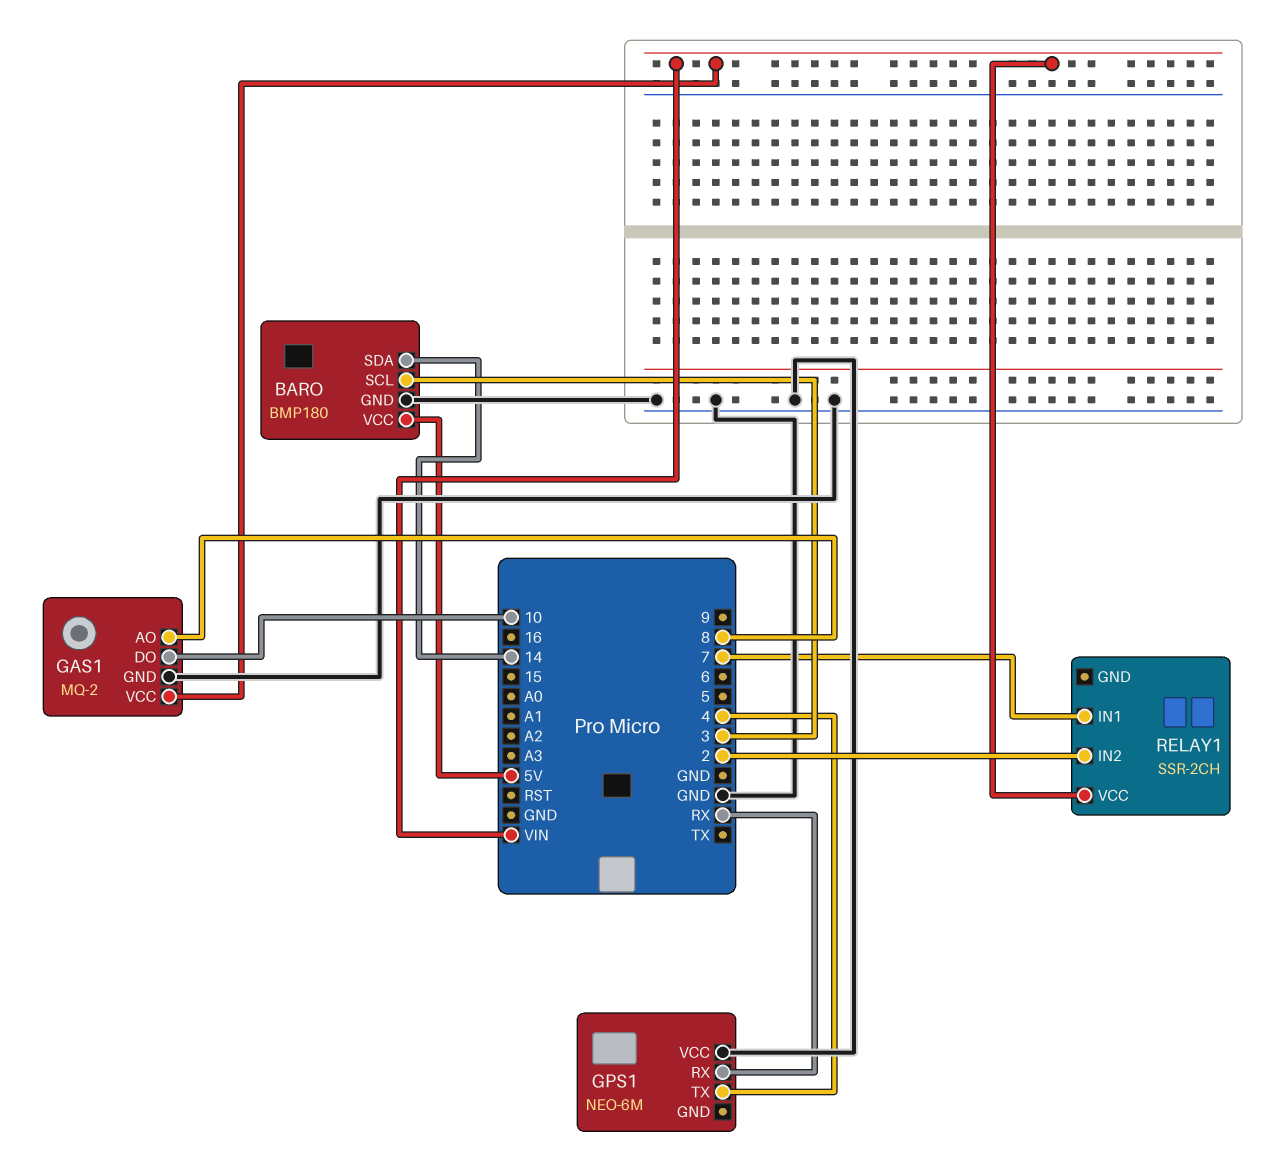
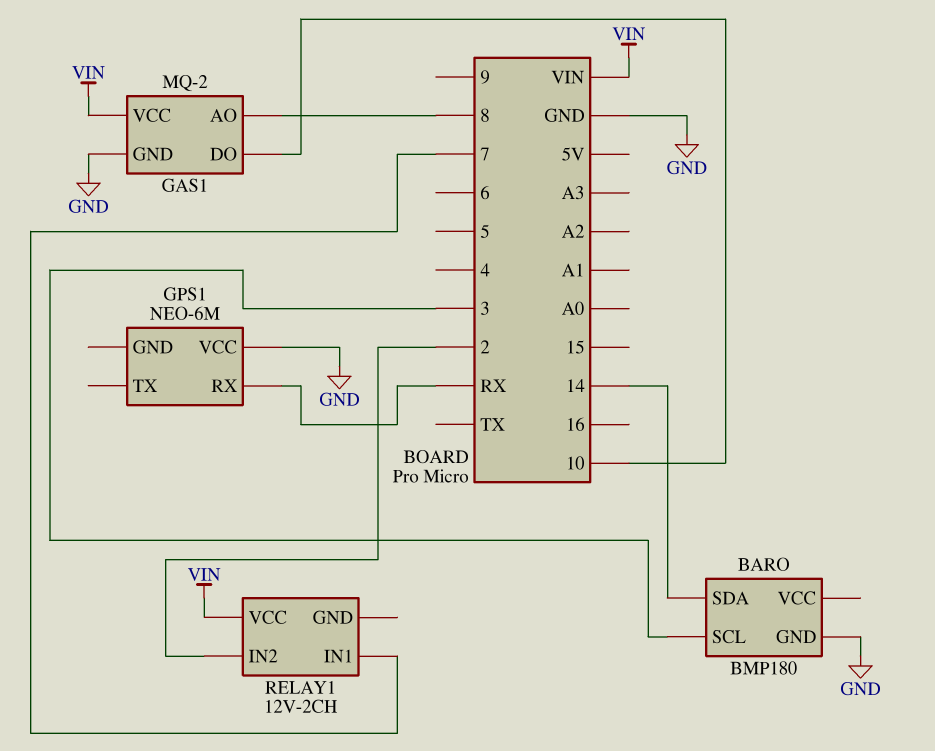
BARO pin VCC: 5V -> none
GPS1 pin TX: 4 -> none
RELAY1: SSR-2CH -> 12V-2CH

